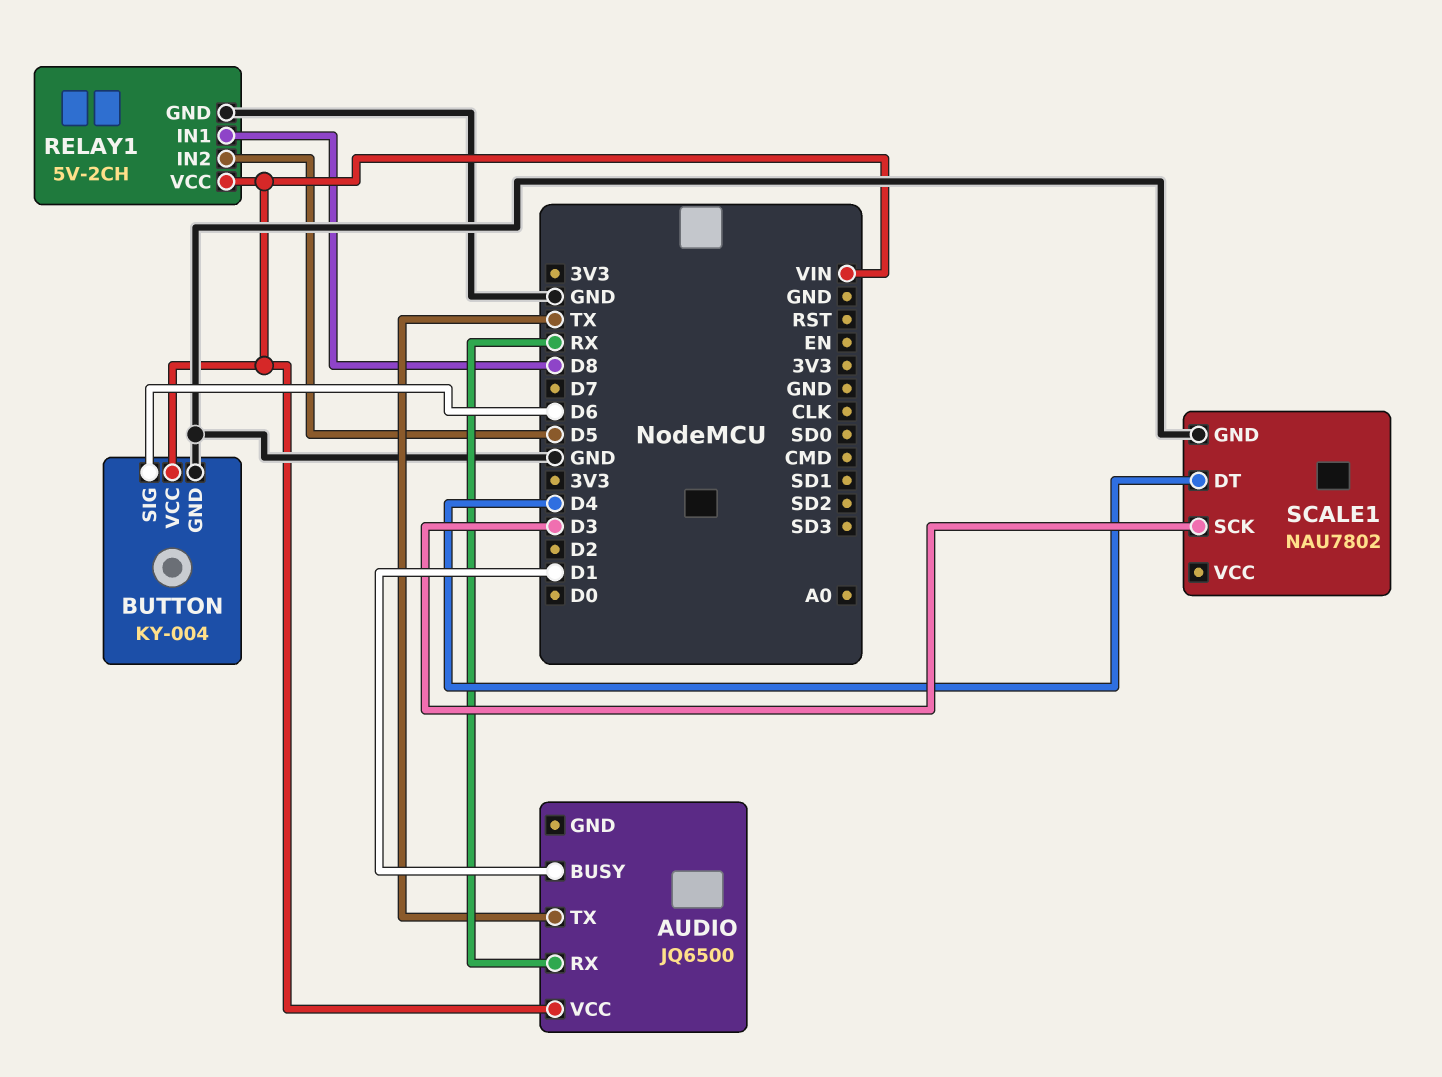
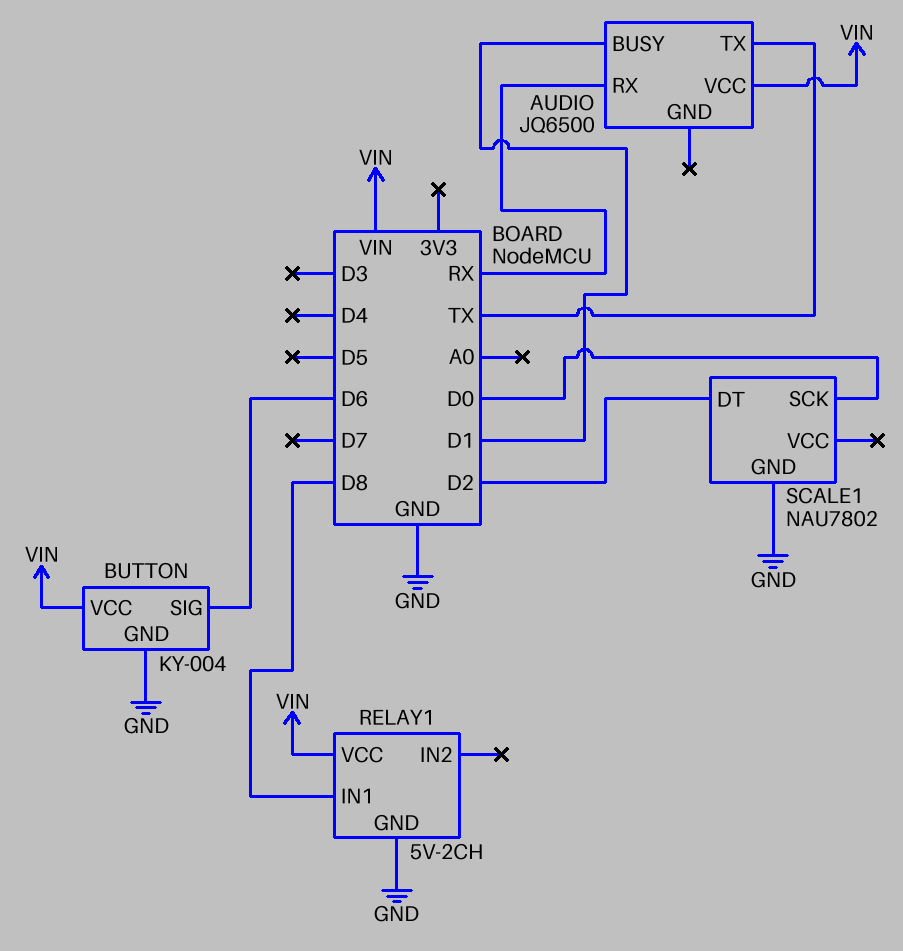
RELAY1 pin IN2: D5 -> none
SCALE1 pin DT: D4 -> D2
SCALE1 pin SCK: D3 -> D0

